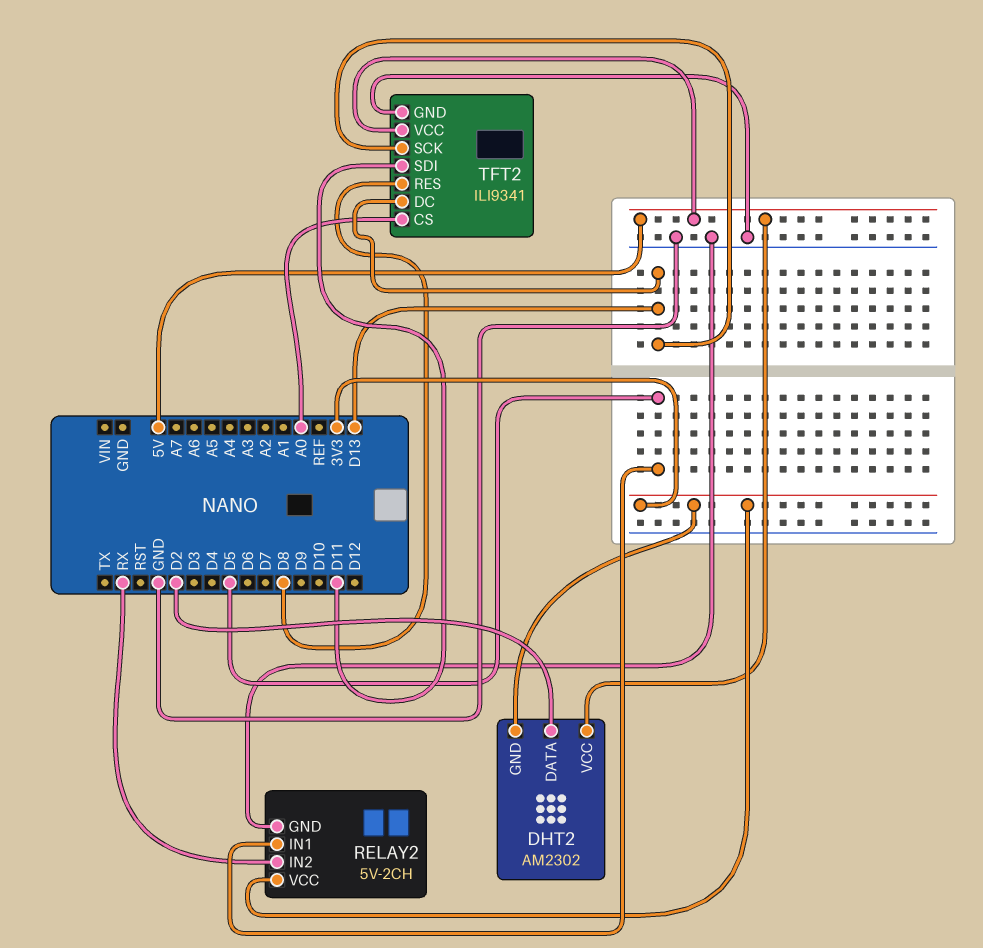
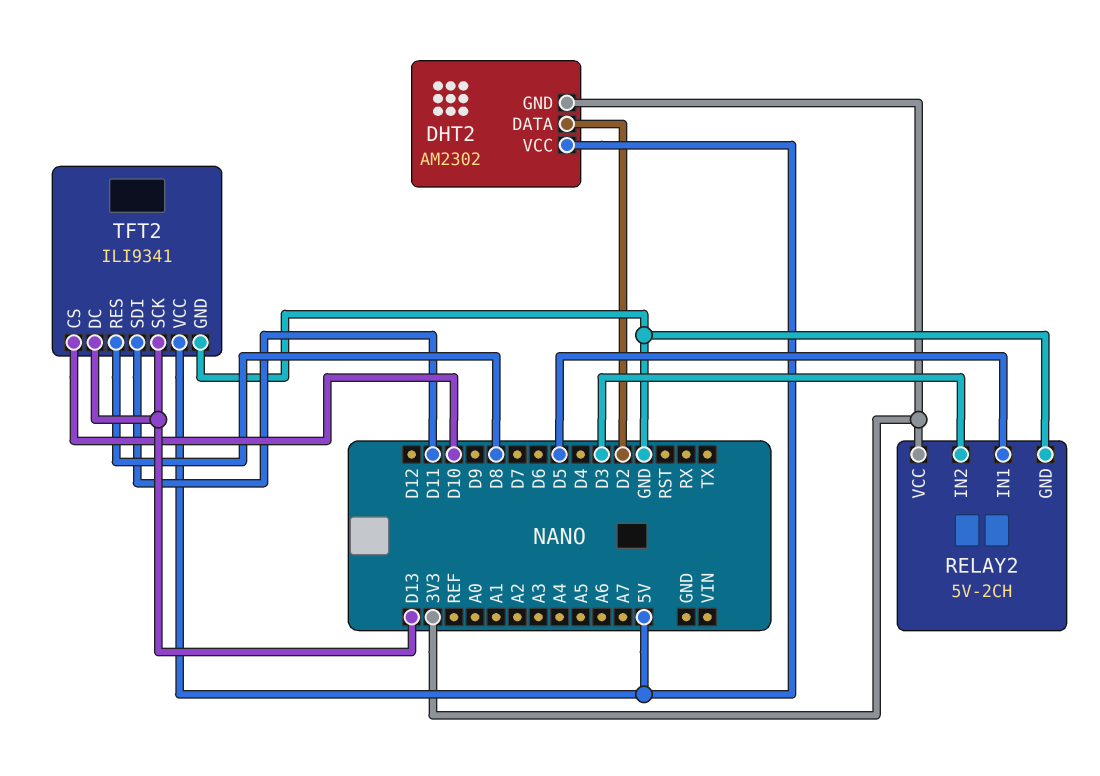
RELAY2 pin IN2: RX -> D3
TFT2 pin CS: A0 -> D10

